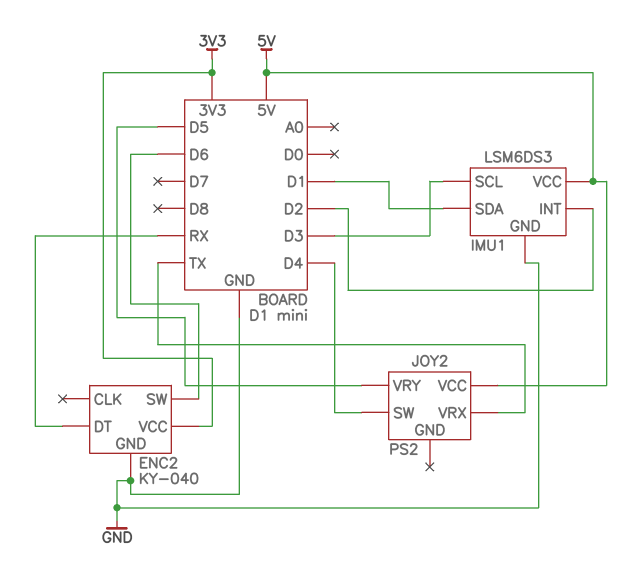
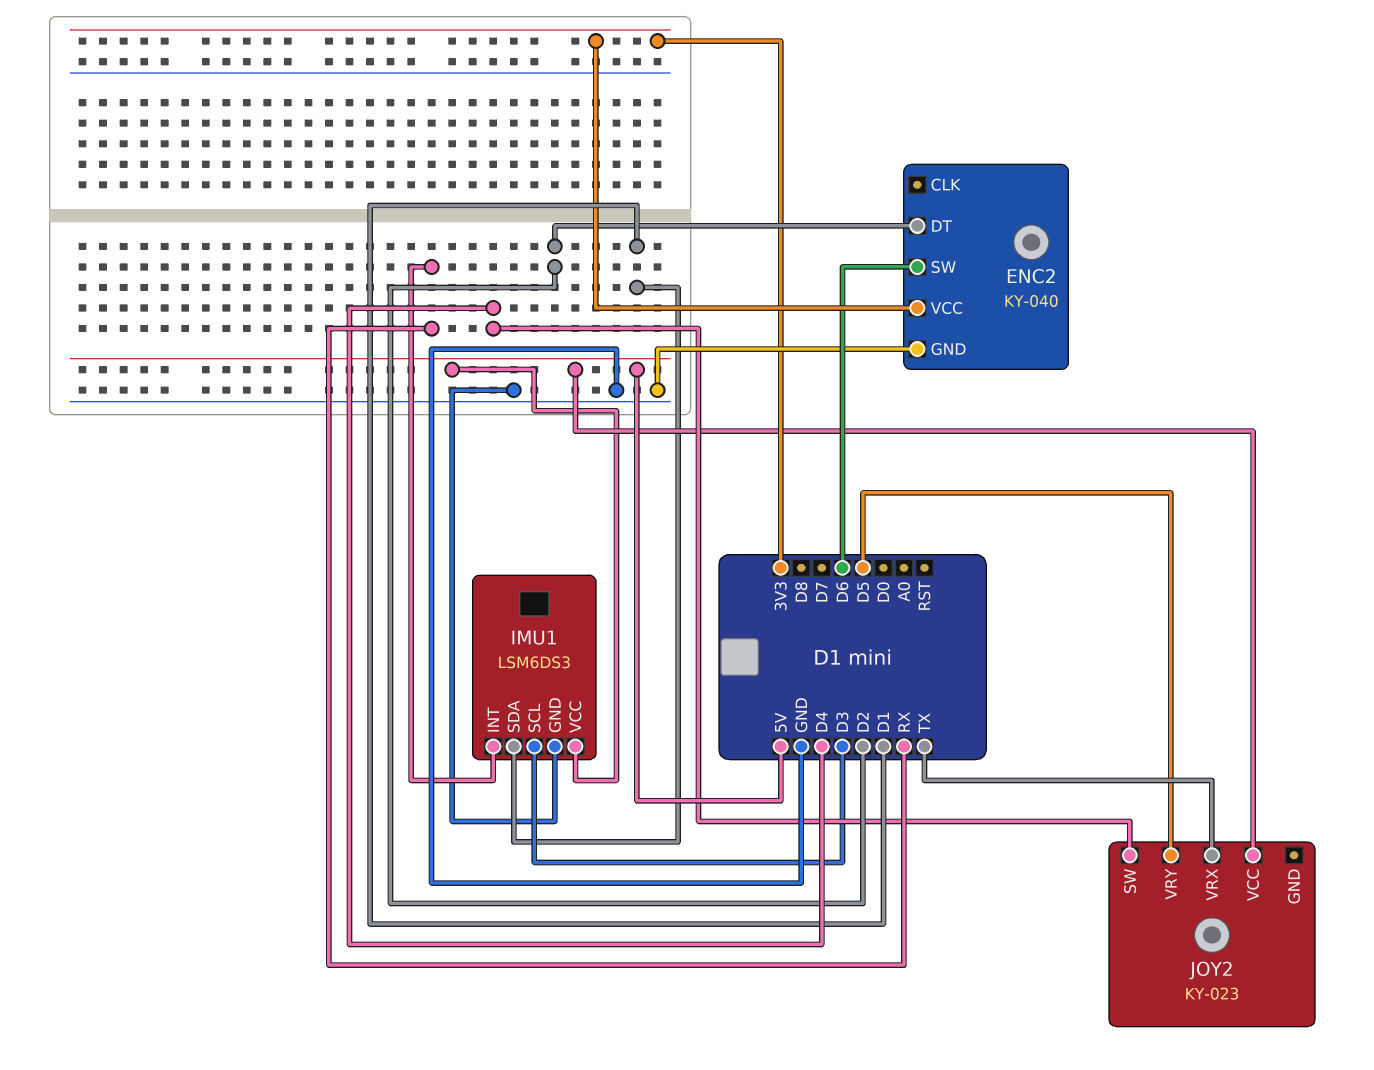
ENC2 pin DT: RX -> D2
IMU1 pin INT: D2 -> RX
JOY2: PS2 -> KY-023

